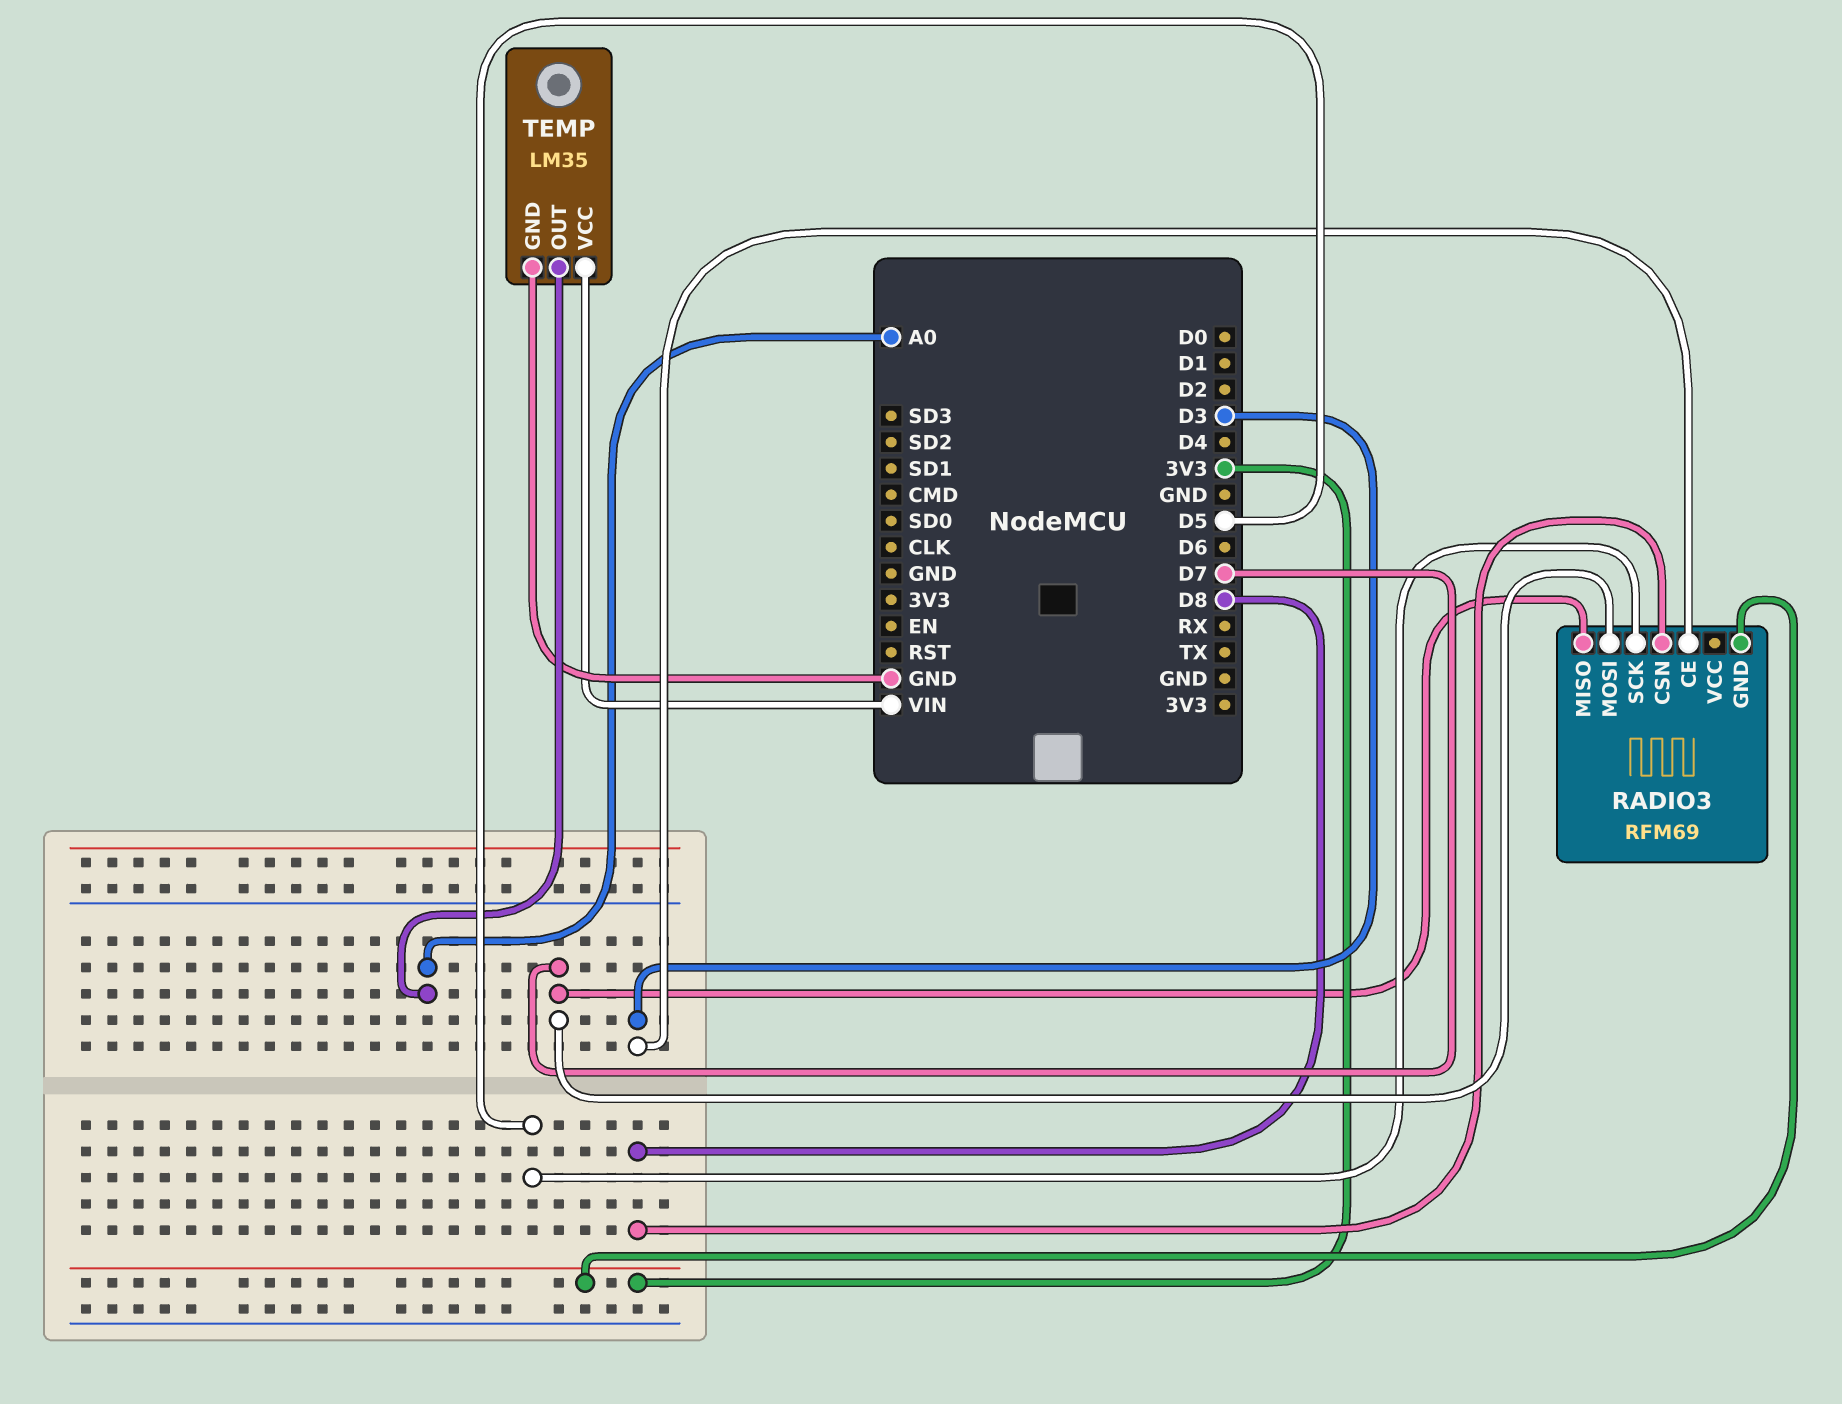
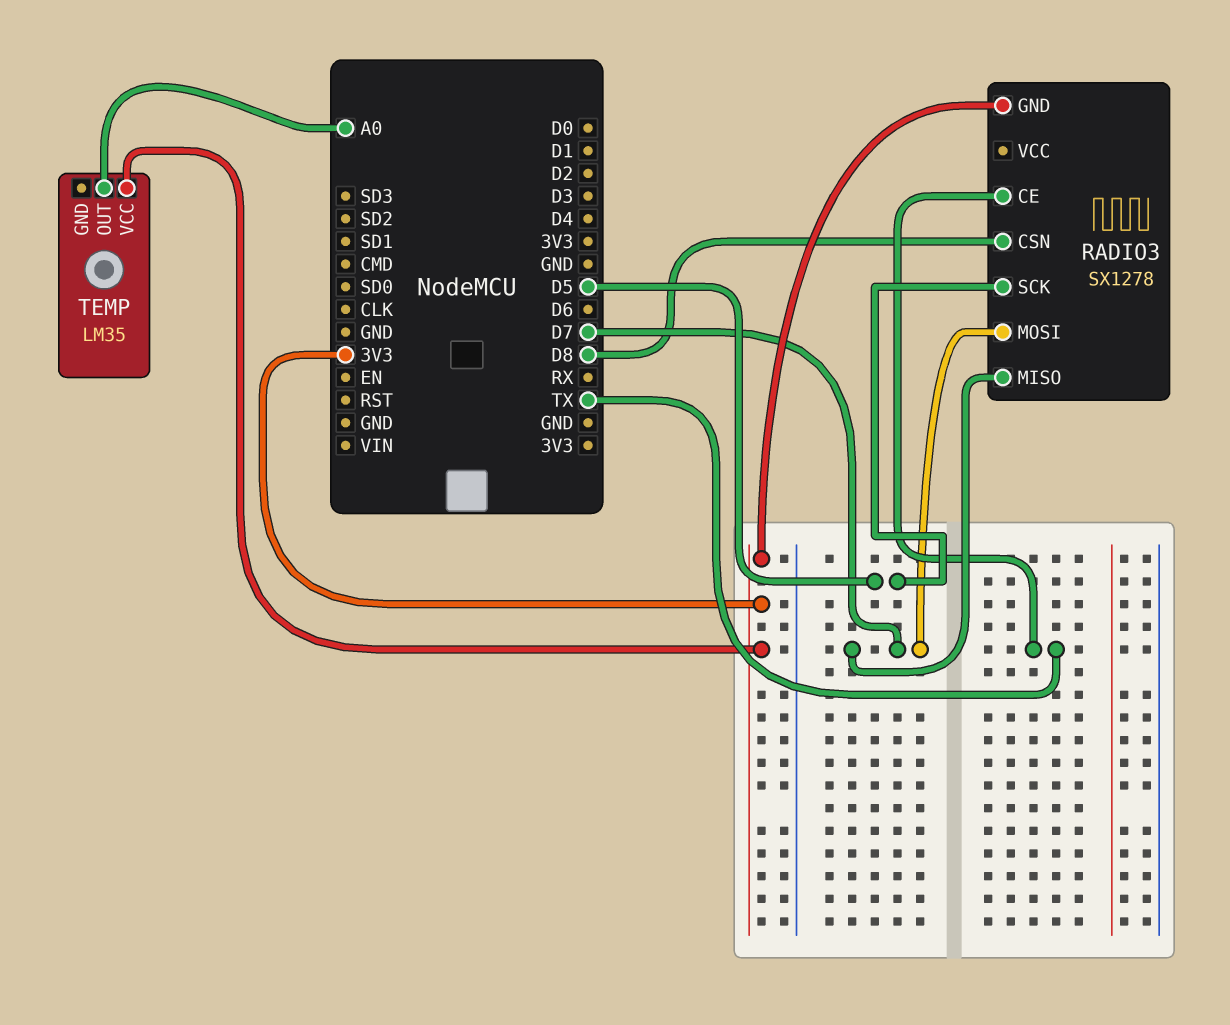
RADIO3: RFM69 -> SX1278
RADIO3 pin CE: D3 -> TX
TEMP pin GND: GND -> none
TEMP pin VCC: VIN -> 3V3

